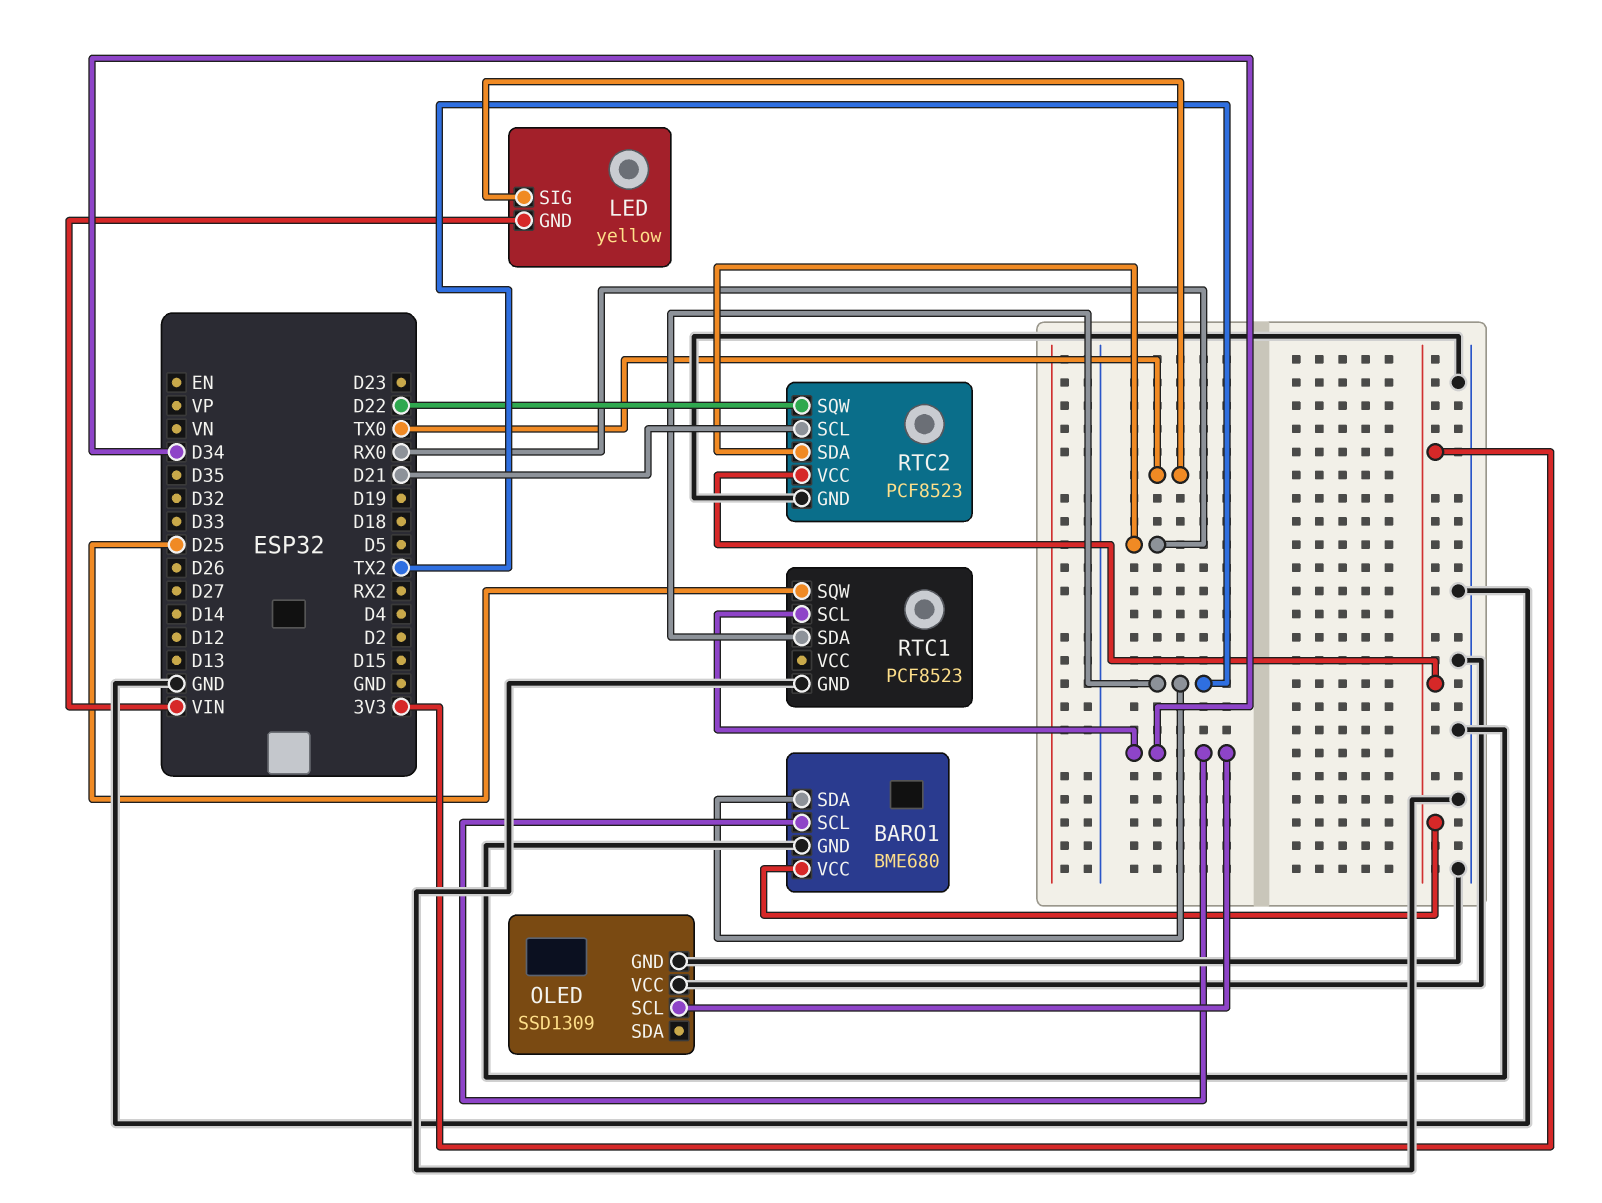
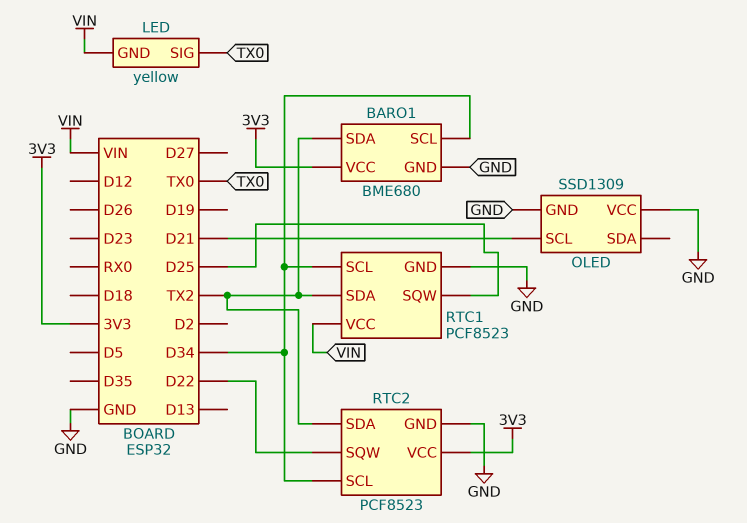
OLED pin SCL: D34 -> D21
RTC1 pin VCC: none -> VIN
RTC2 pin SCL: D21 -> D34
RTC2 pin SDA: RX0 -> TX2

